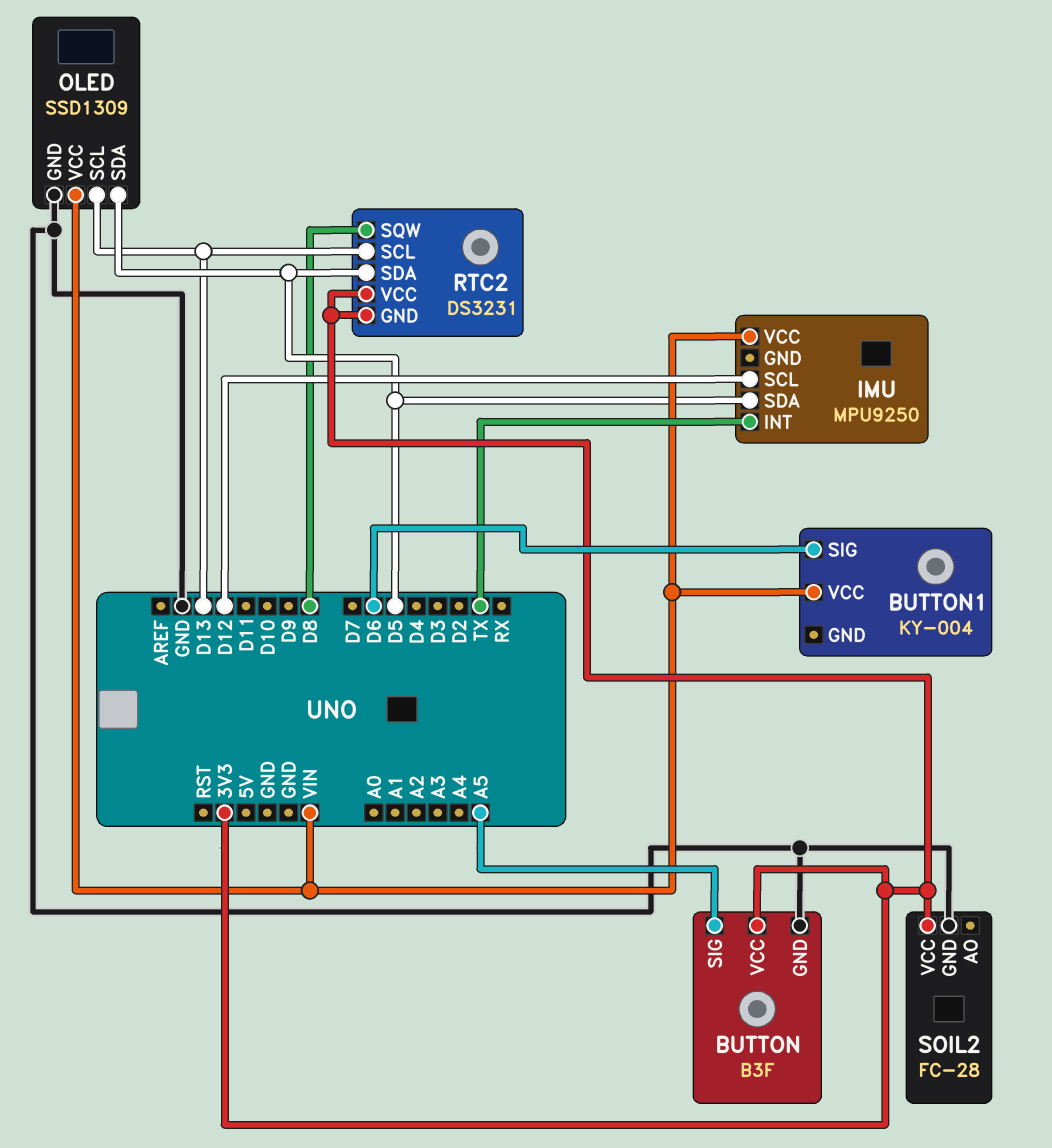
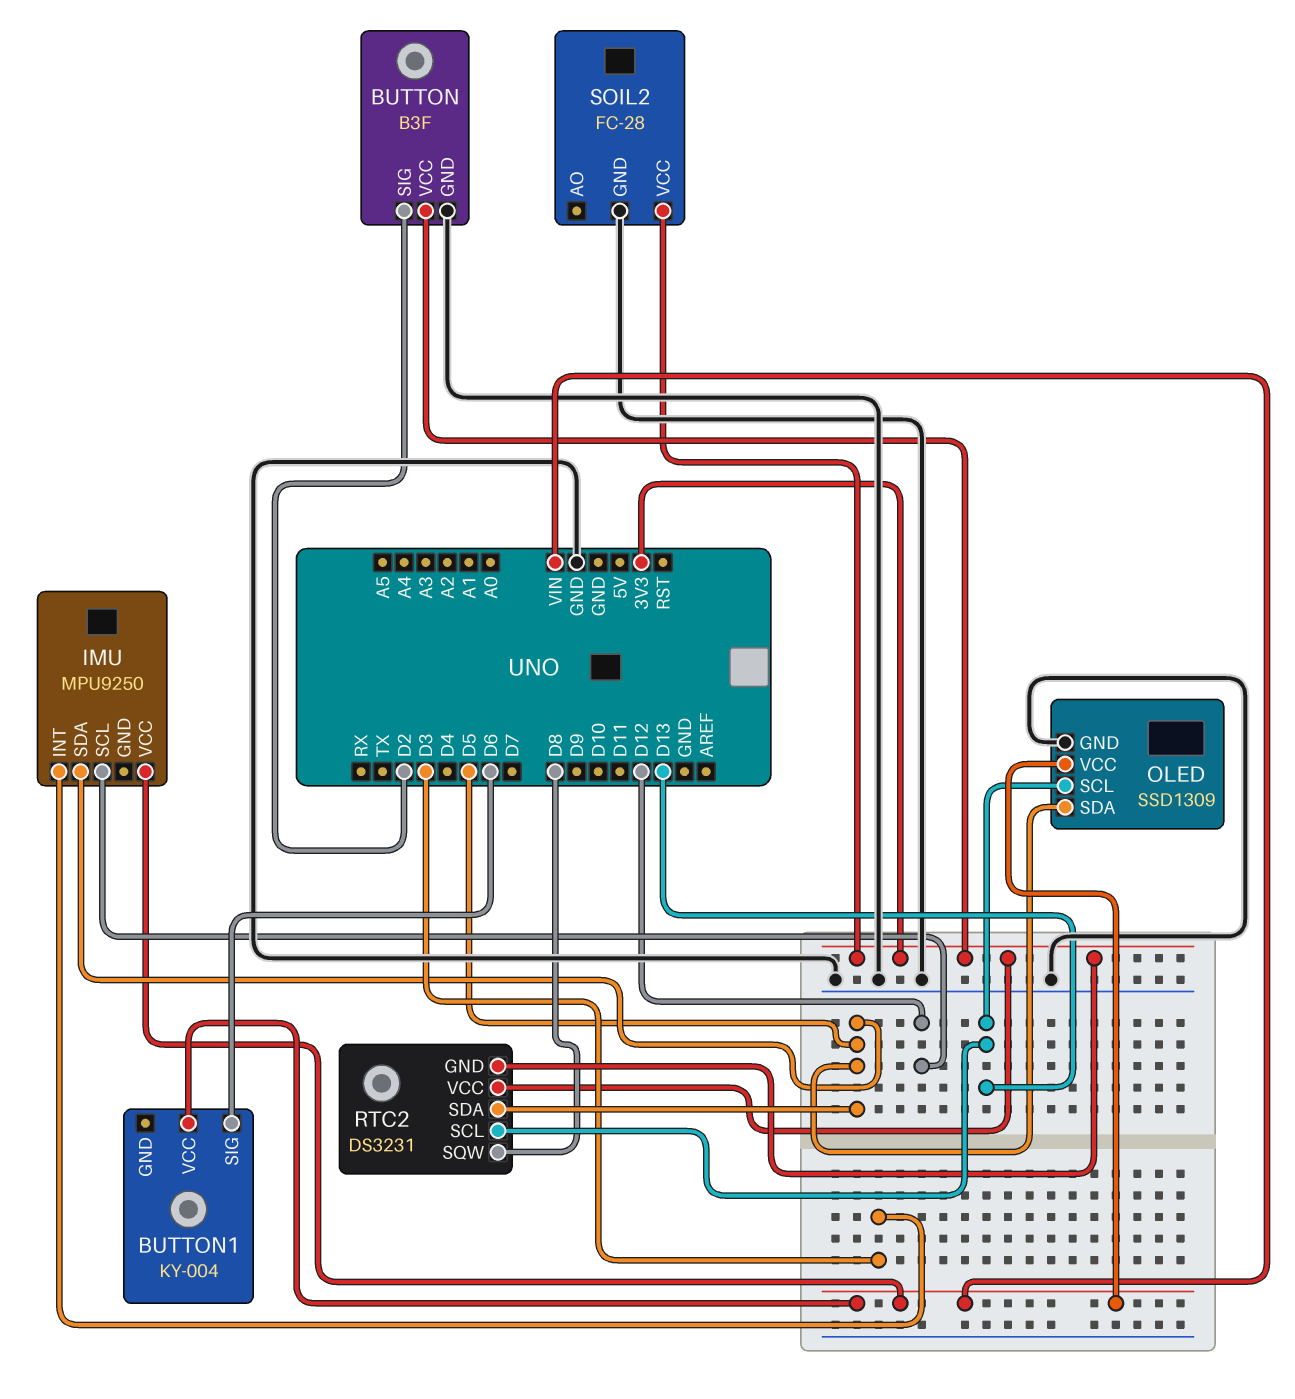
BUTTON pin SIG: A5 -> D2
IMU pin INT: TX -> D3

